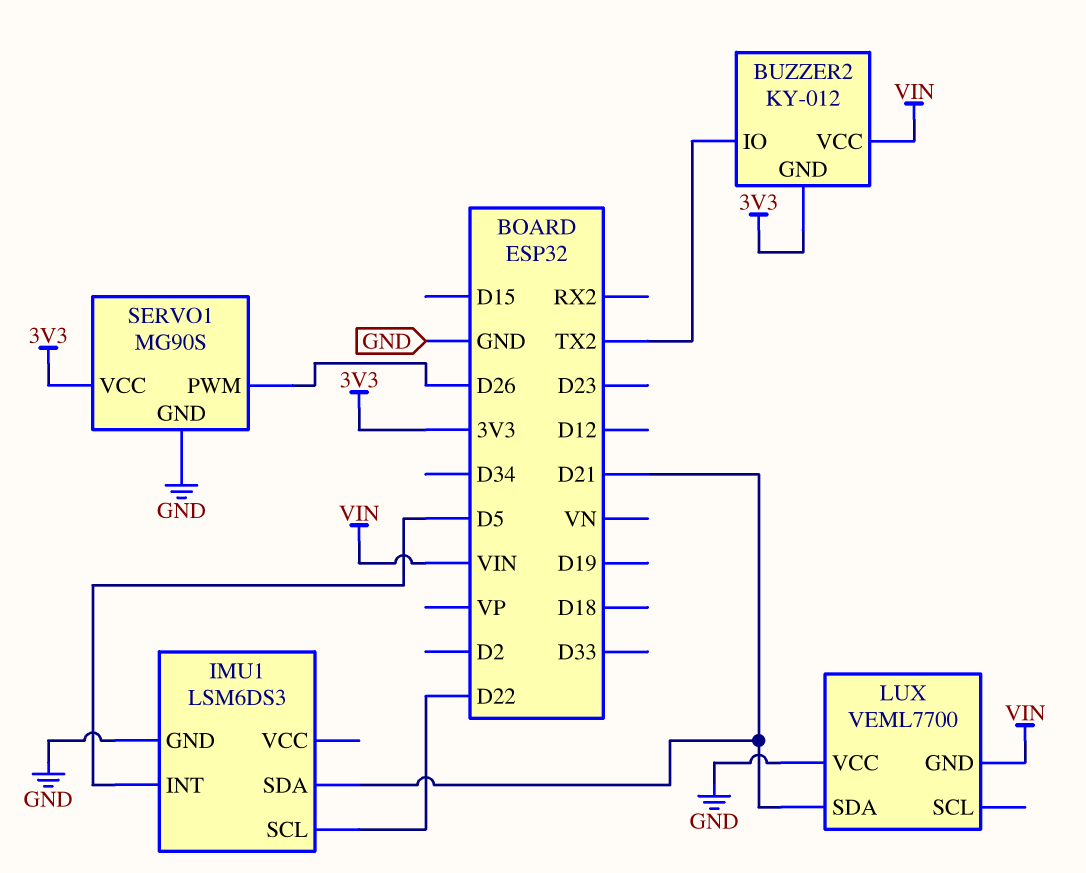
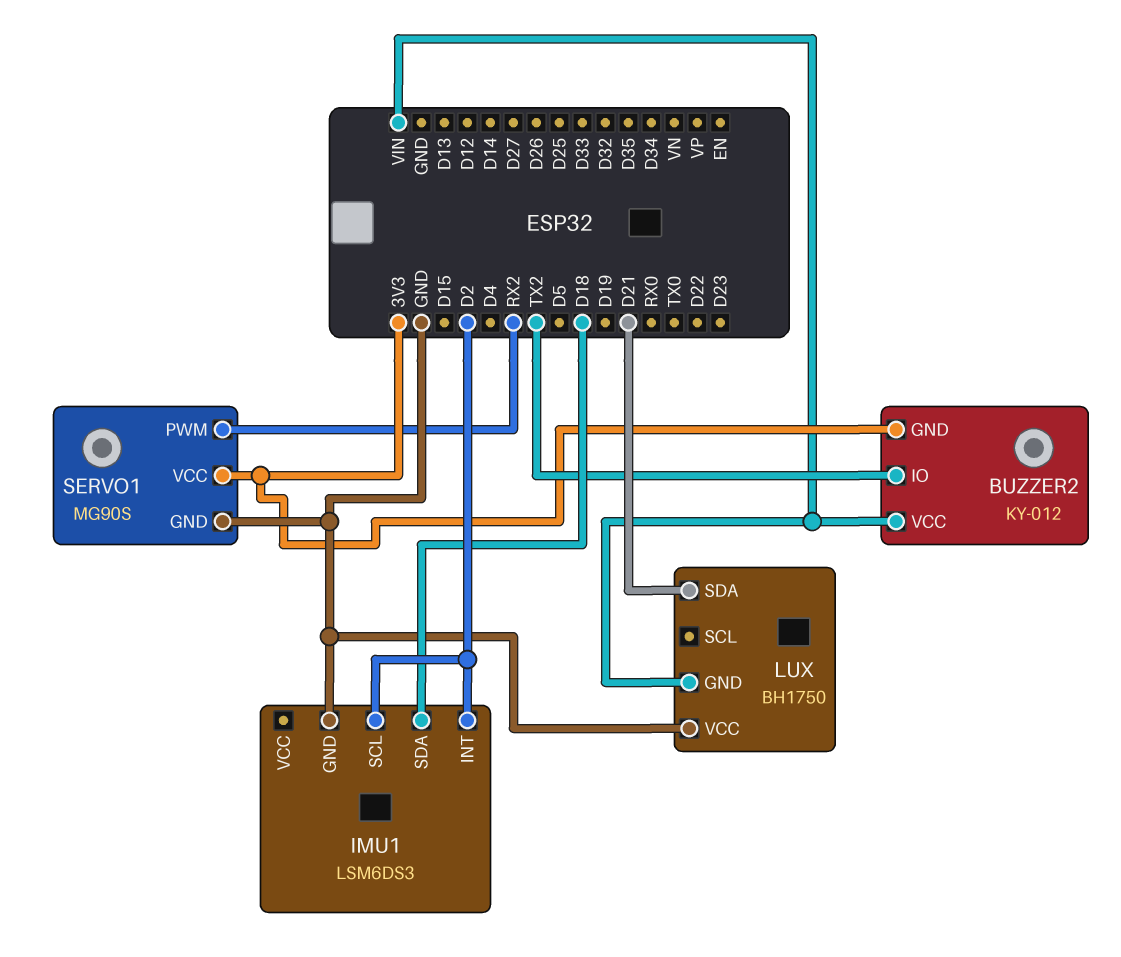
IMU1 pin INT: D5 -> D2
IMU1 pin SCL: D22 -> D2
IMU1 pin SDA: D21 -> D18
LUX: VEML7700 -> BH1750
SERVO1 pin PWM: D26 -> RX2

